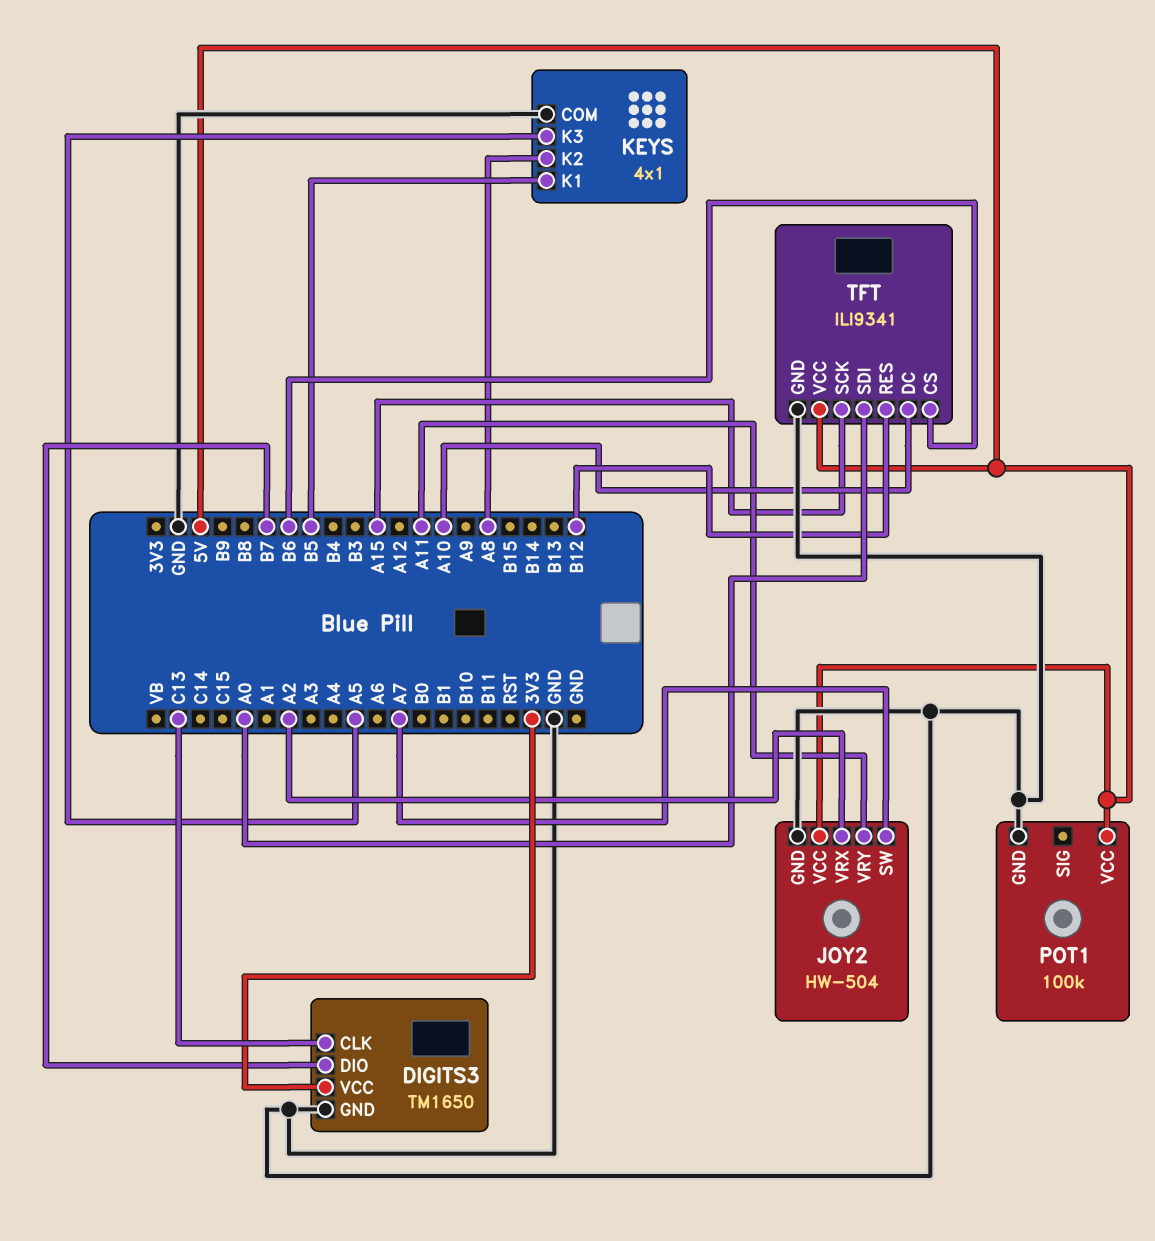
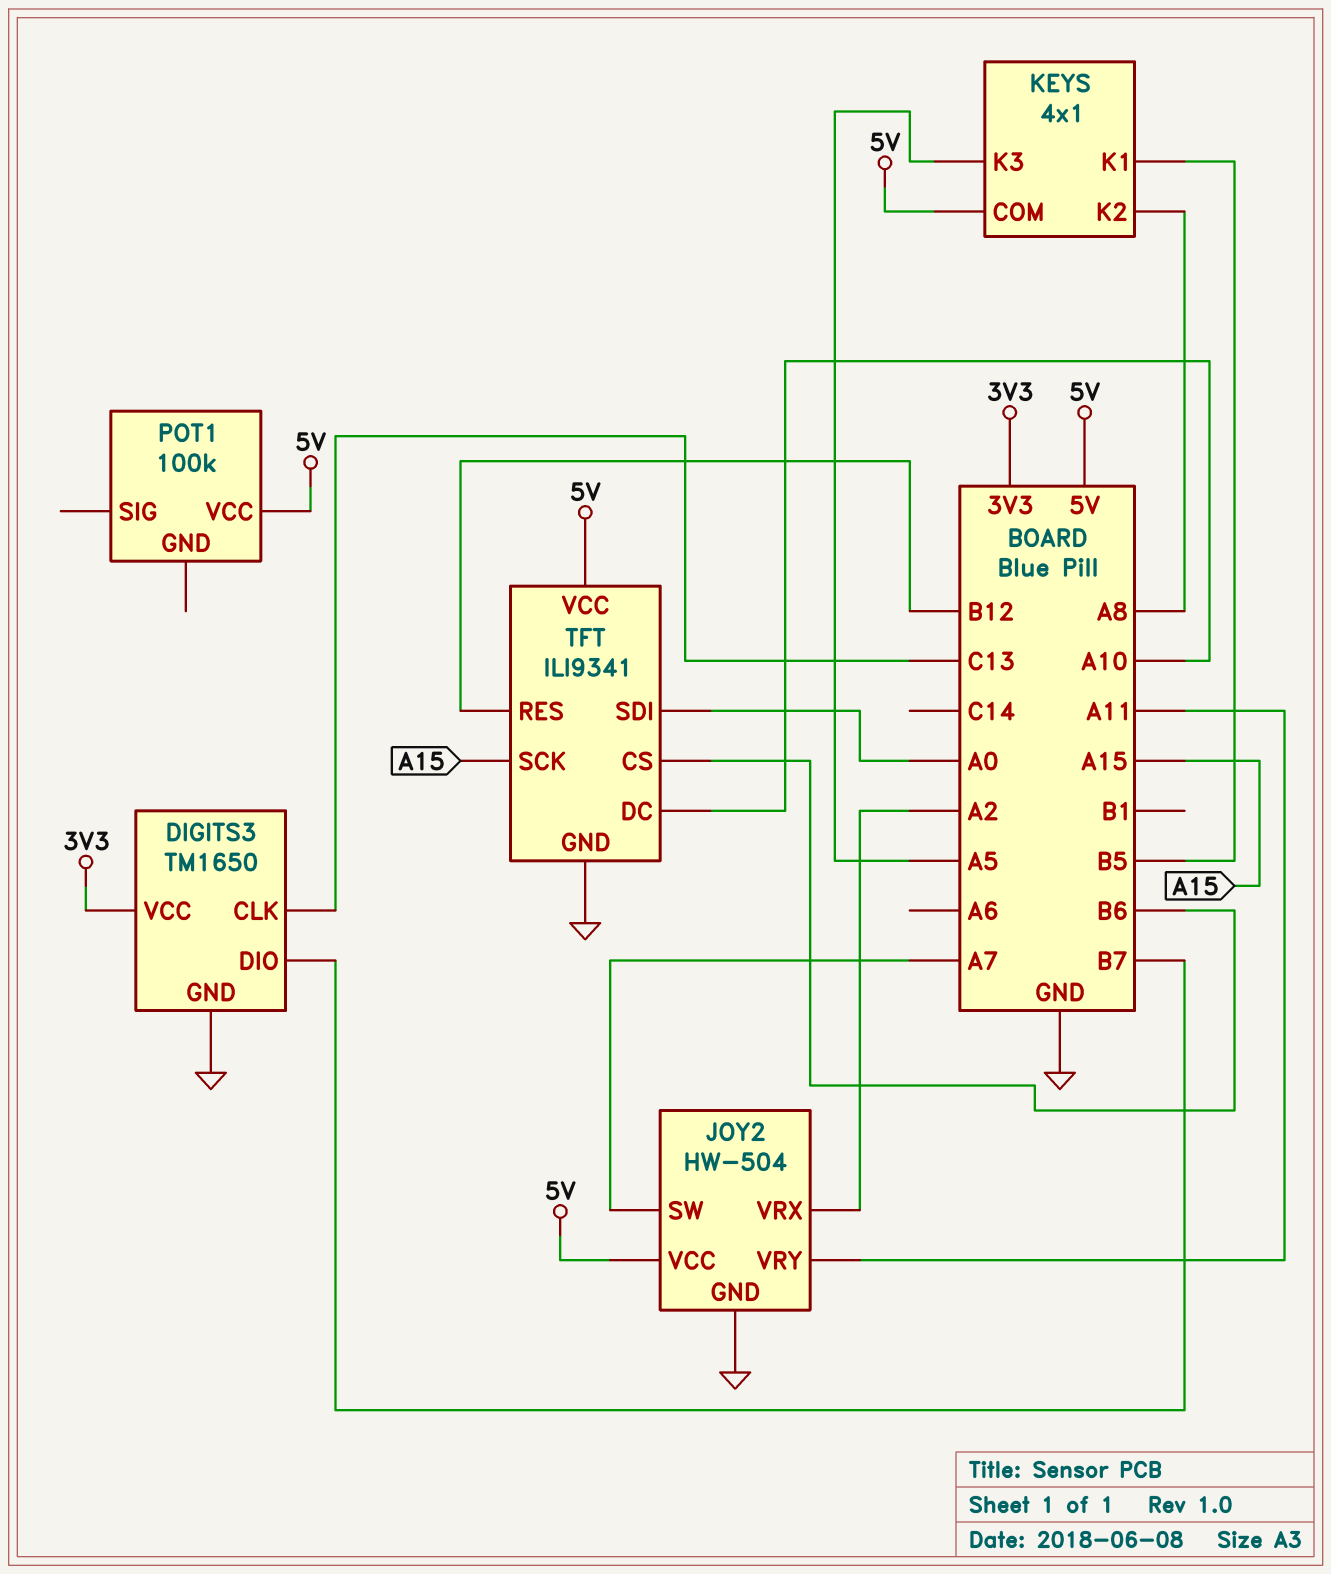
KEYS pin COM: GND -> 5V
POT1 pin GND: GND -> none

